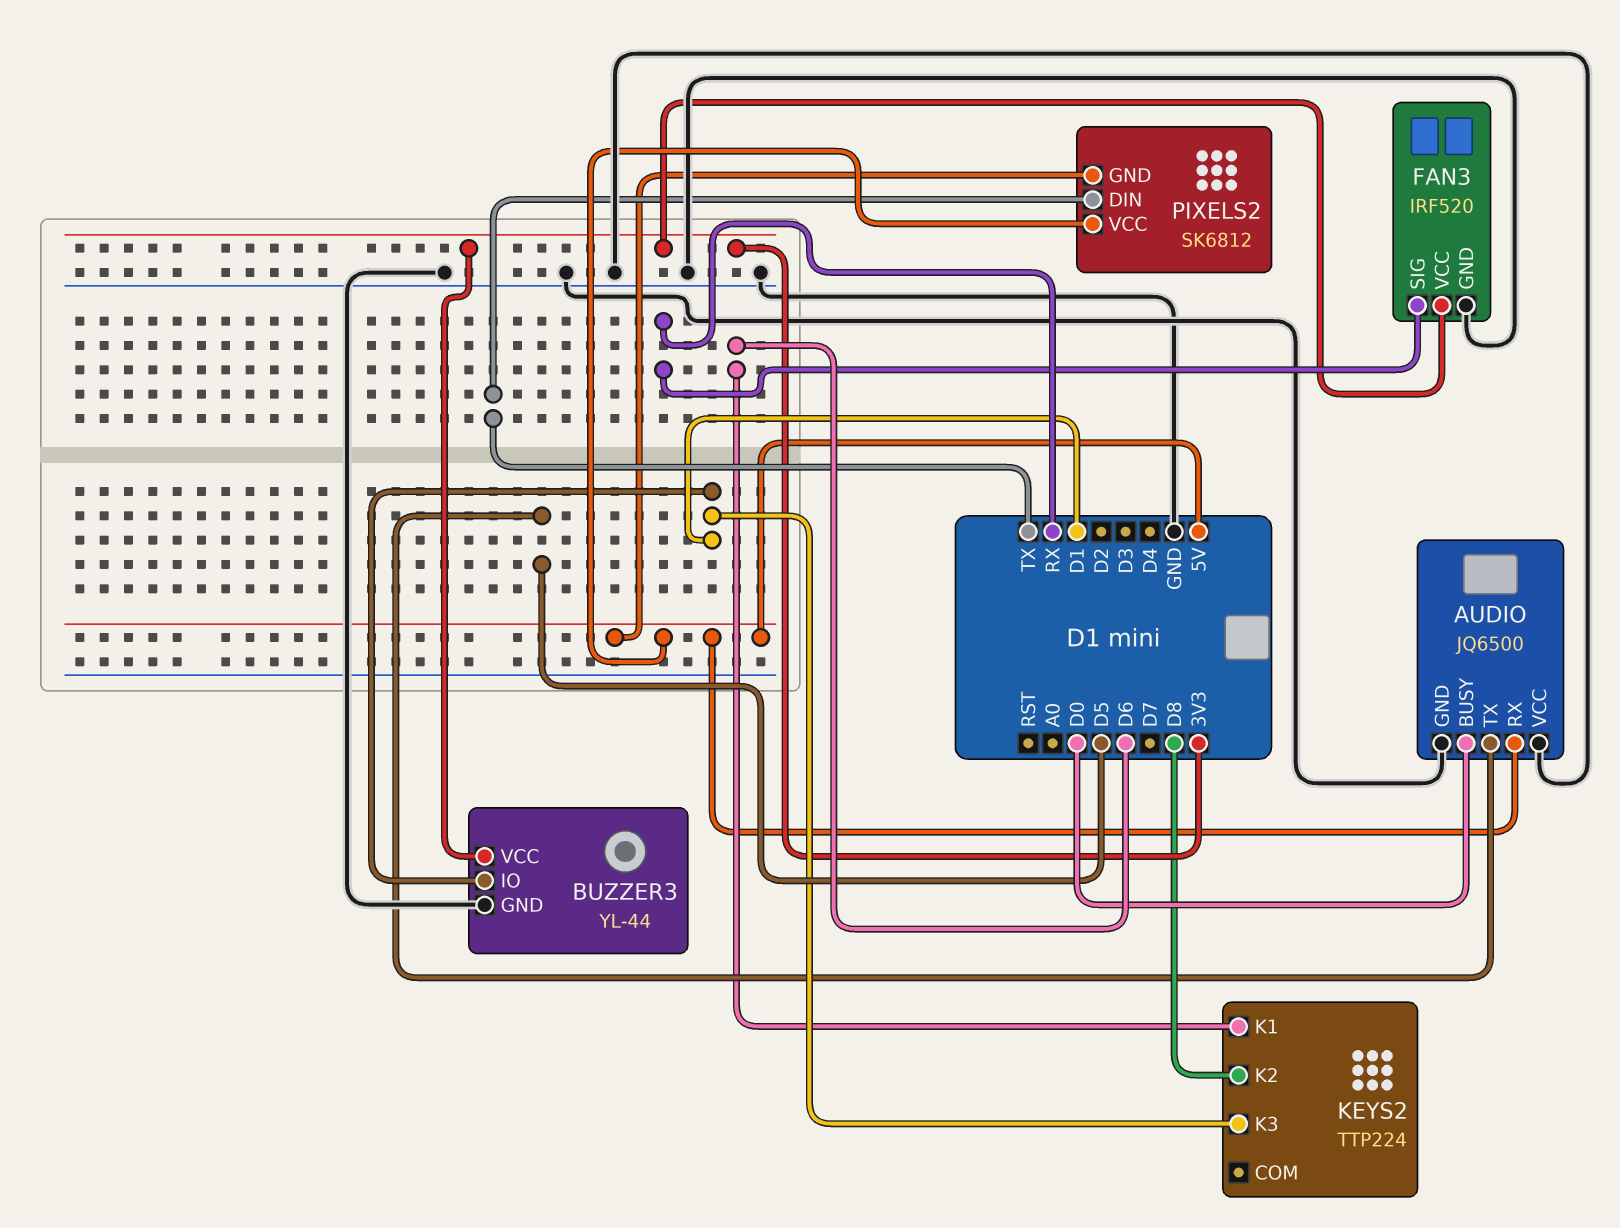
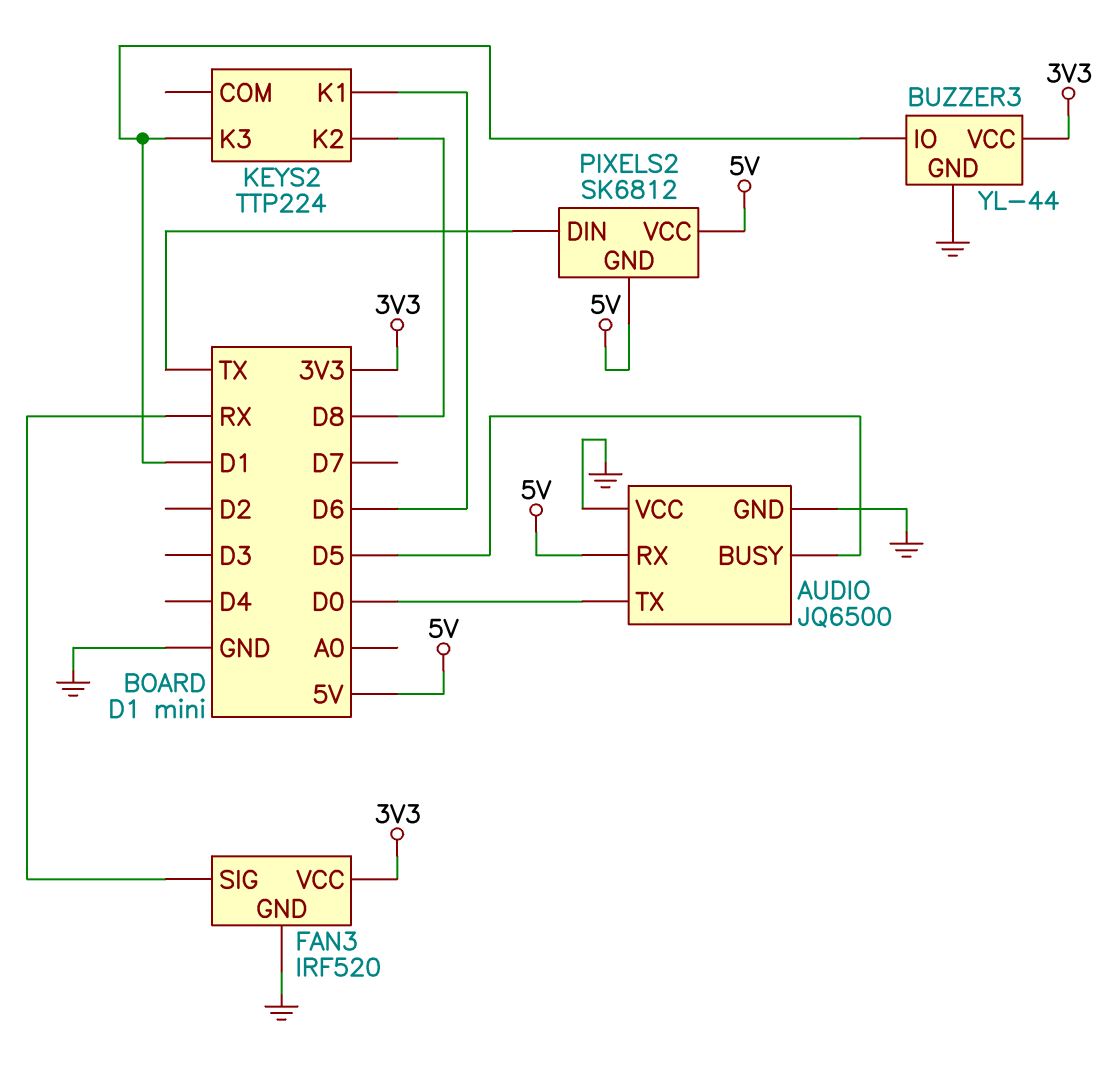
AUDIO pin BUSY: D0 -> D5
AUDIO pin TX: D5 -> D0

